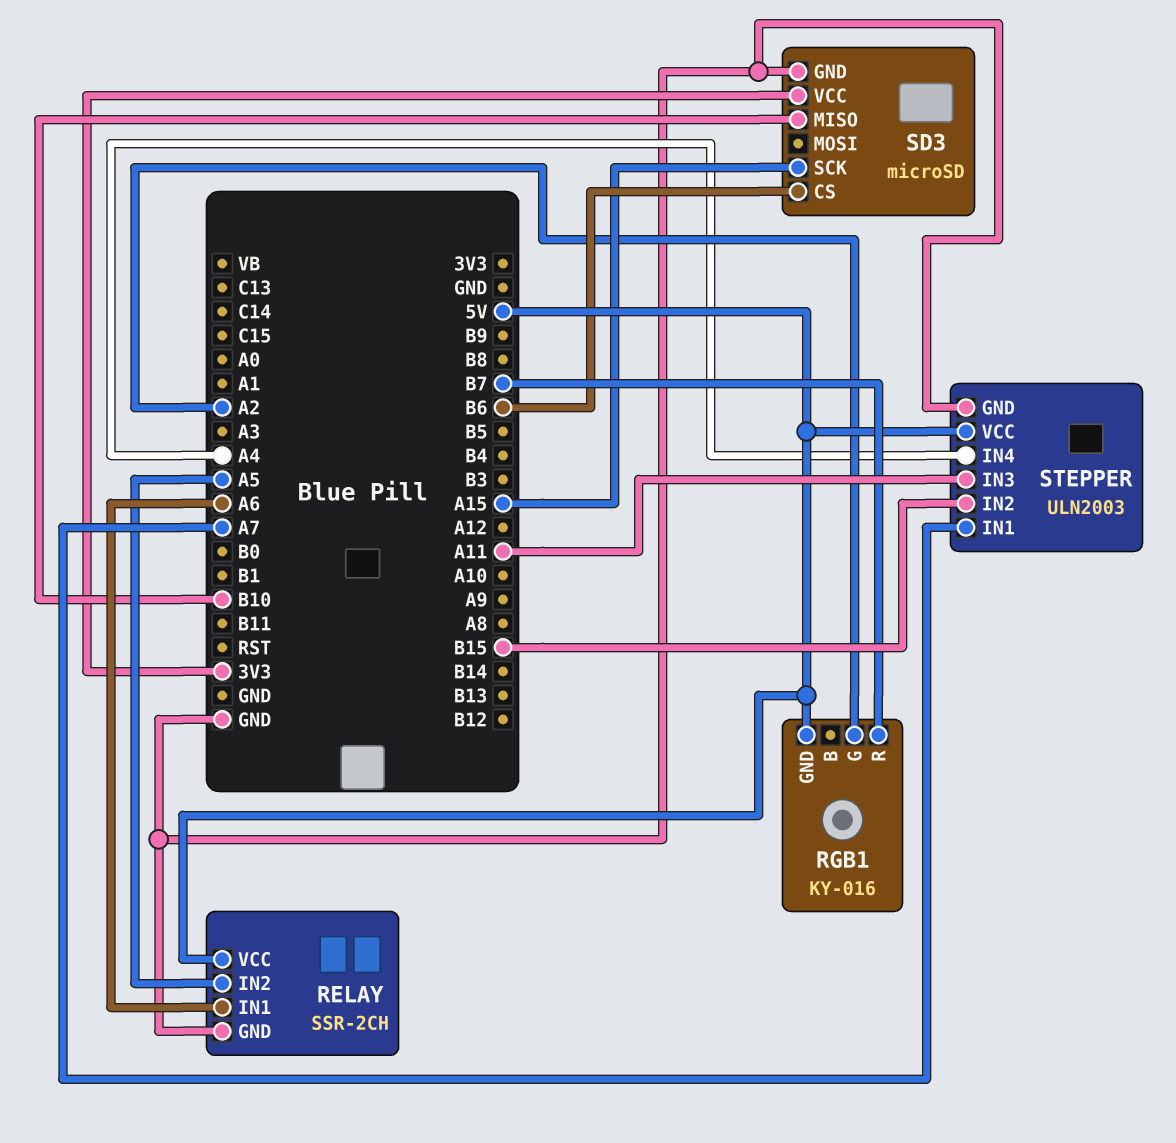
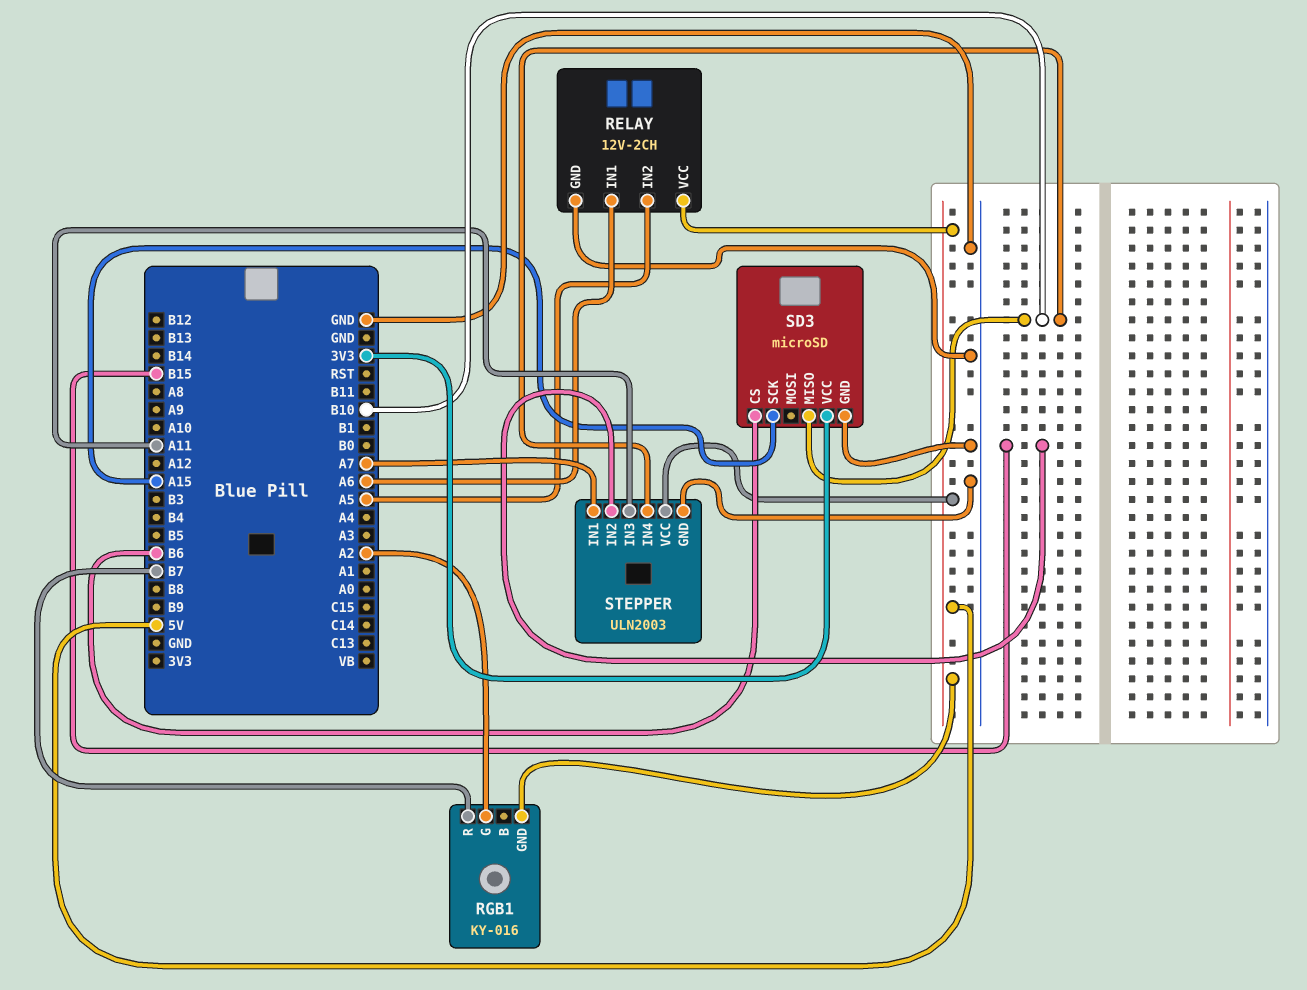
RELAY: SSR-2CH -> 12V-2CH
STEPPER pin IN4: A4 -> B10

